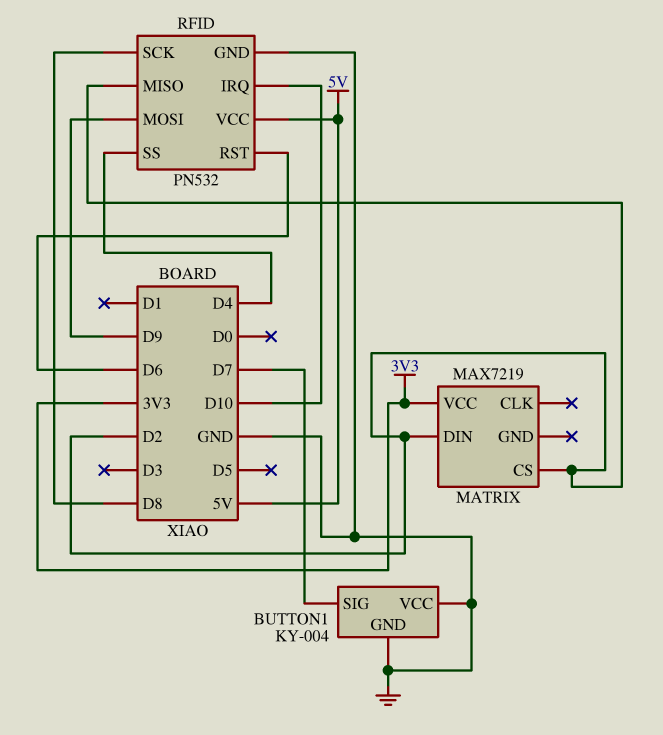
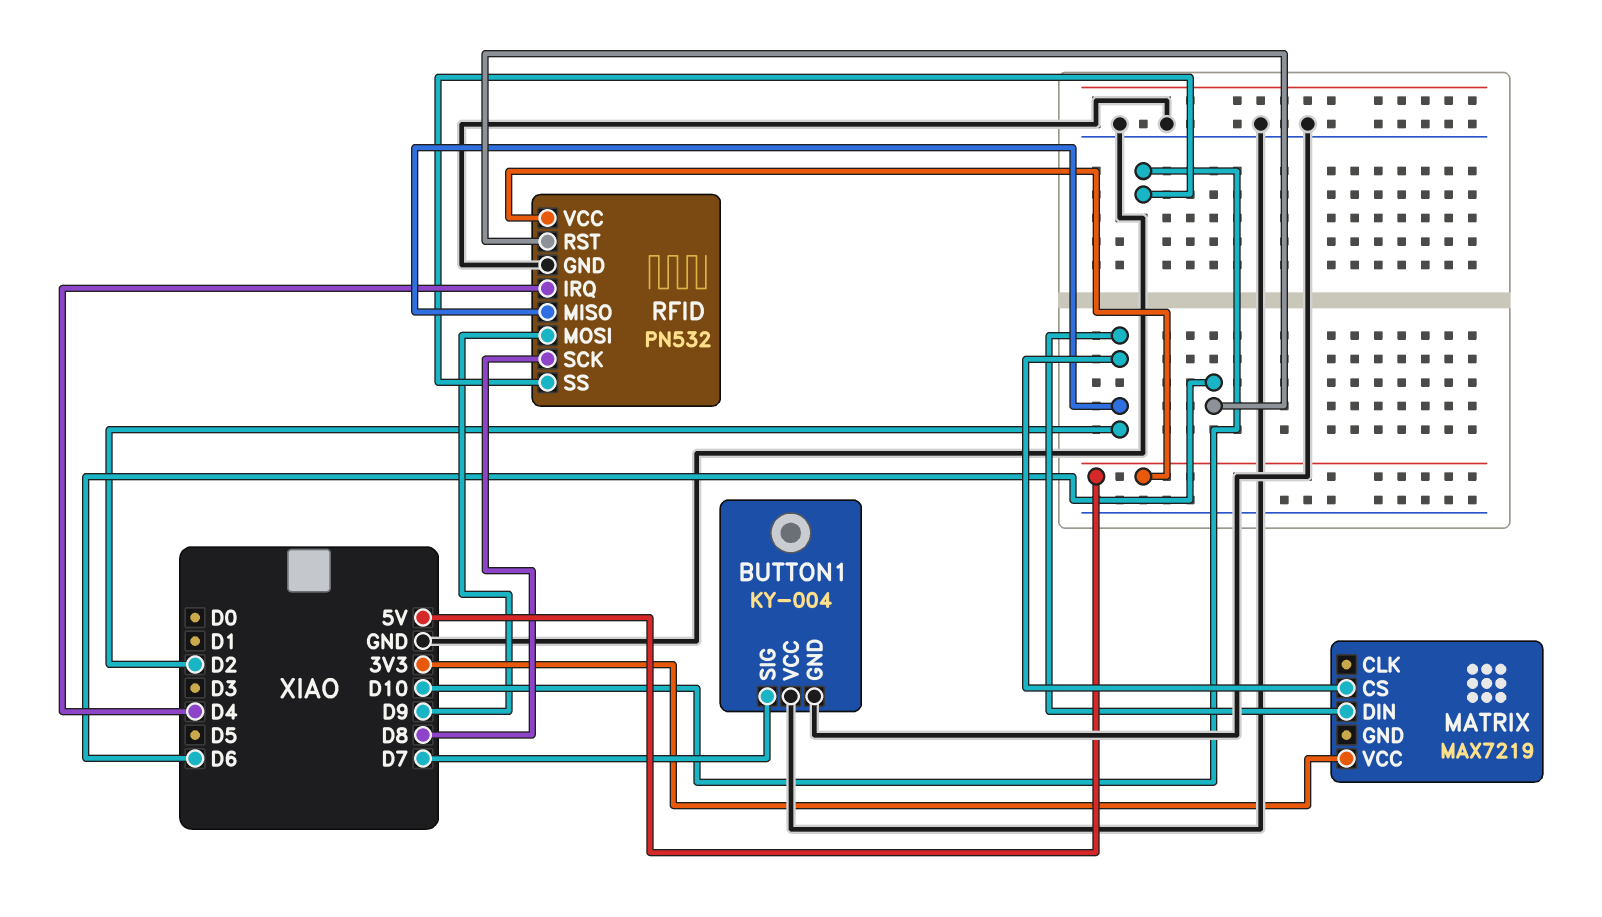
RFID pin IRQ: D10 -> D4
RFID pin SS: D4 -> D10

